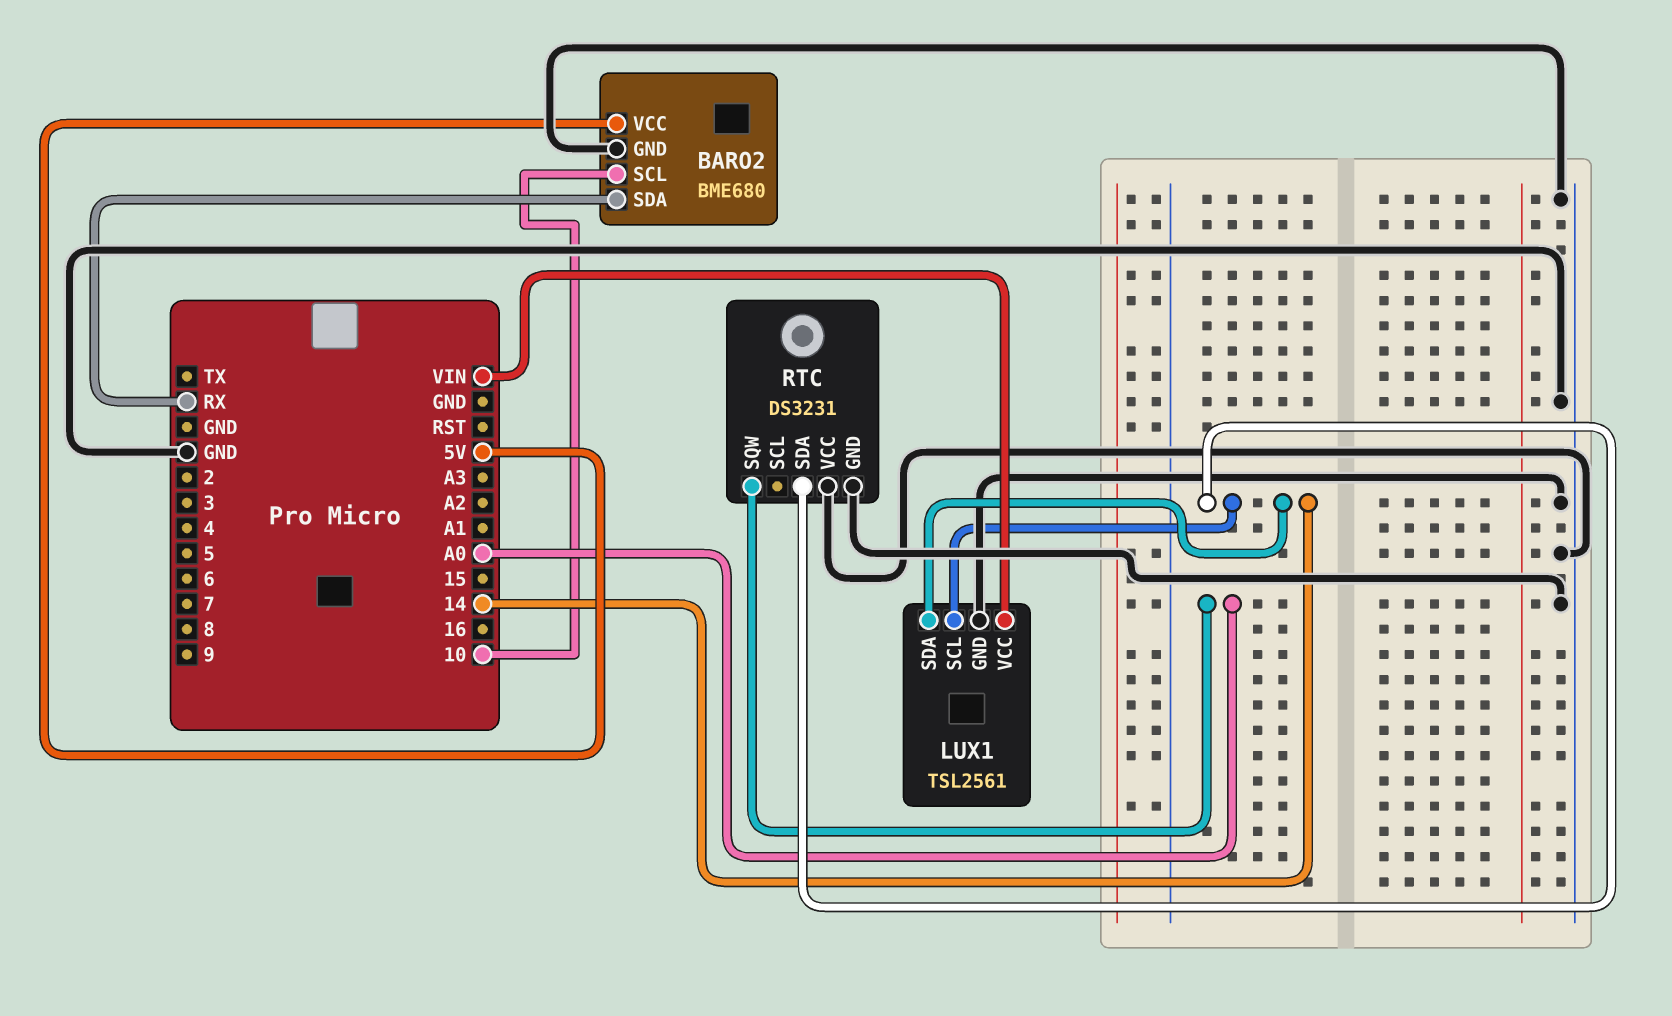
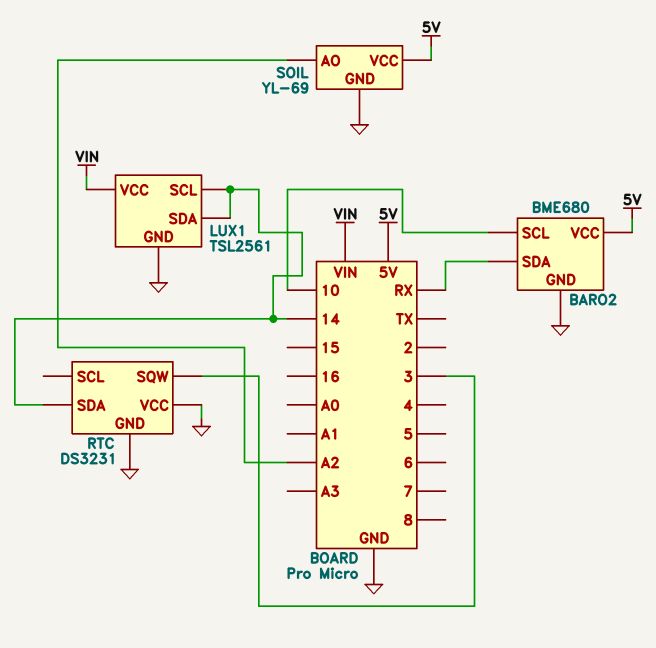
RTC pin SQW: A0 -> 3
SOIL: none -> YL-69
SOIL pin AO: none -> A2
SOIL pin GND: none -> GND
SOIL pin VCC: none -> 5V

